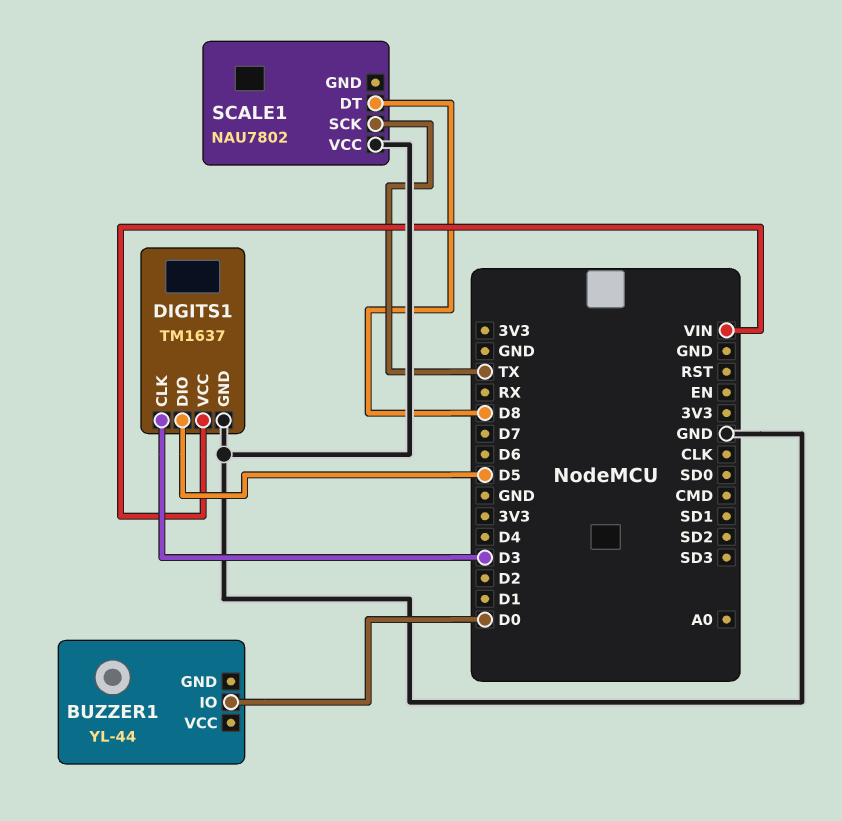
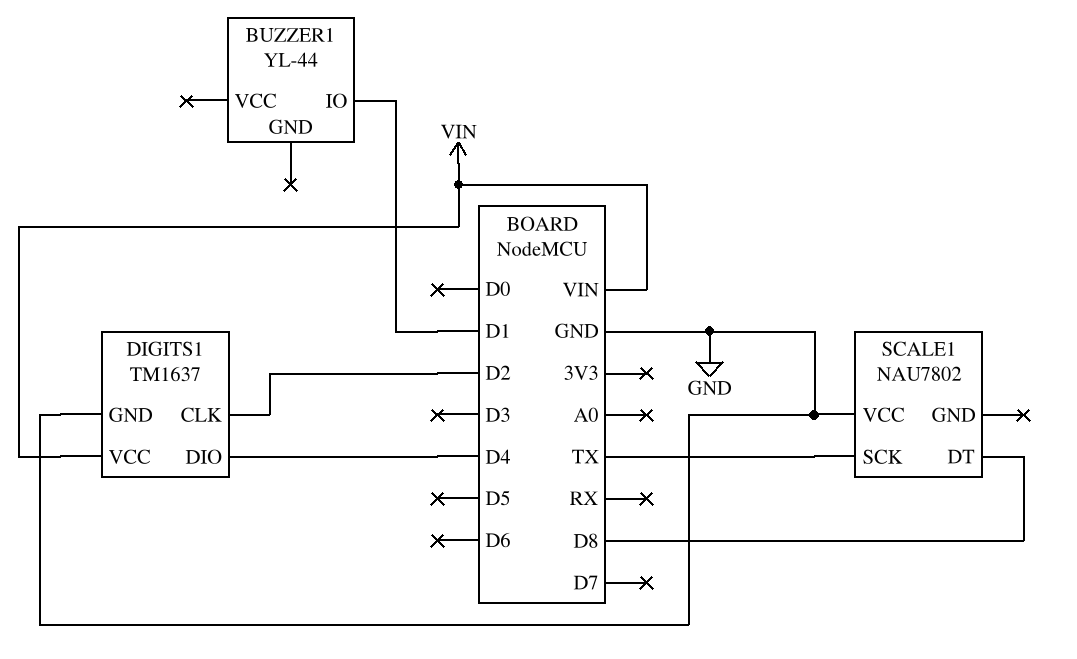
BUZZER1 pin IO: D0 -> D1
DIGITS1 pin CLK: D3 -> D2
DIGITS1 pin DIO: D5 -> D4

